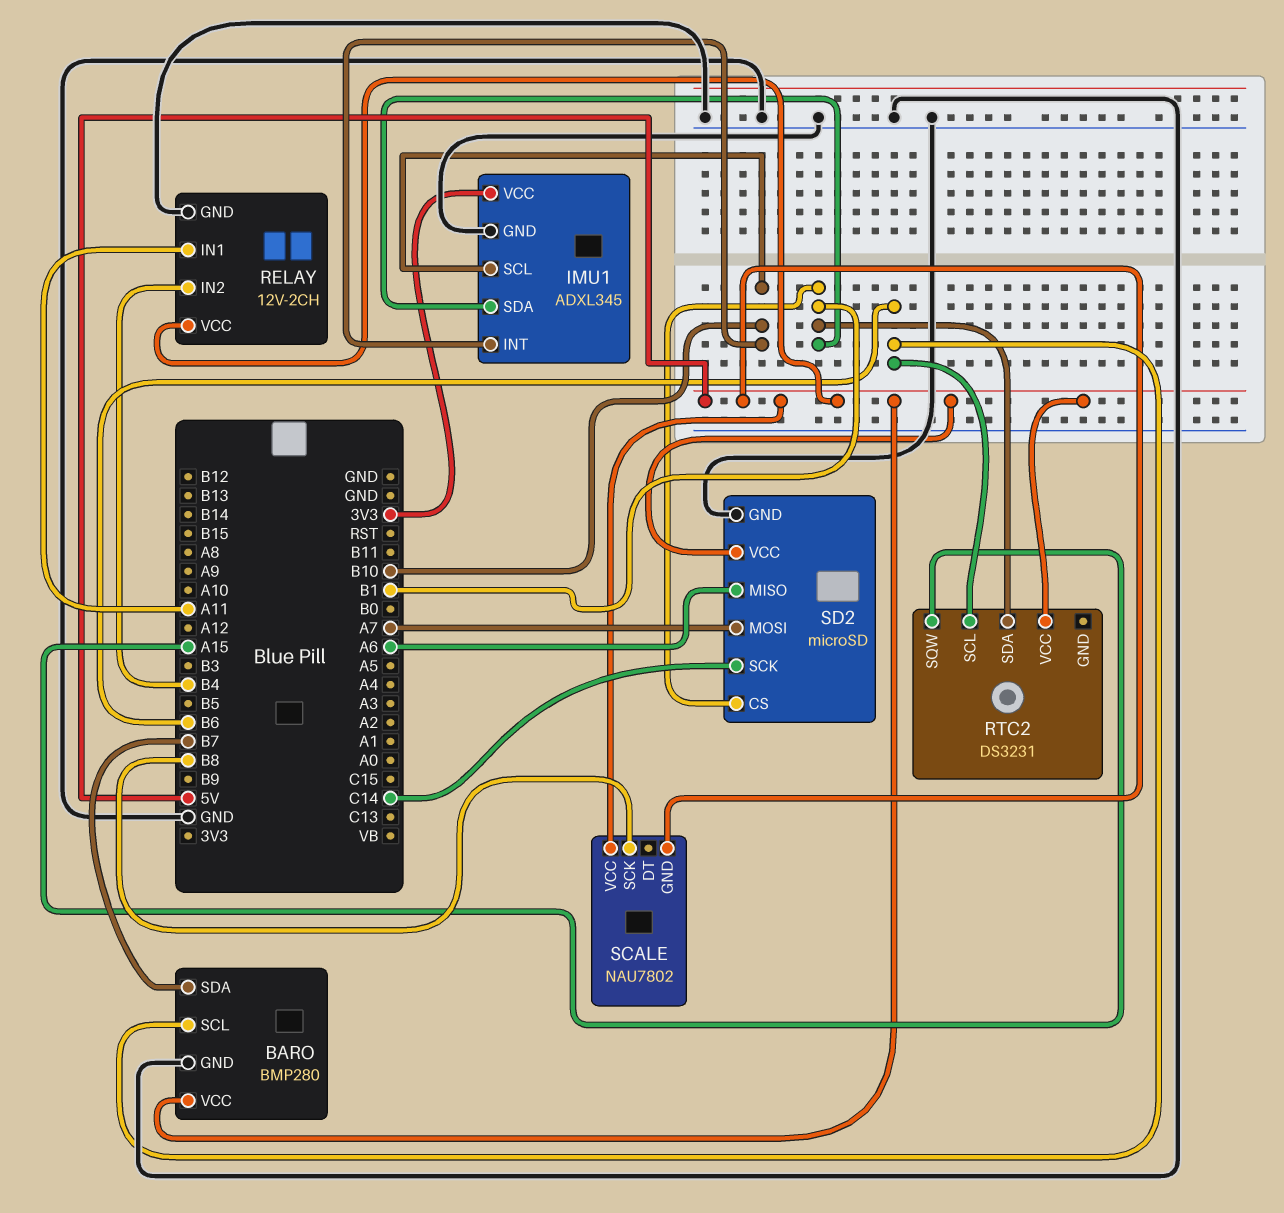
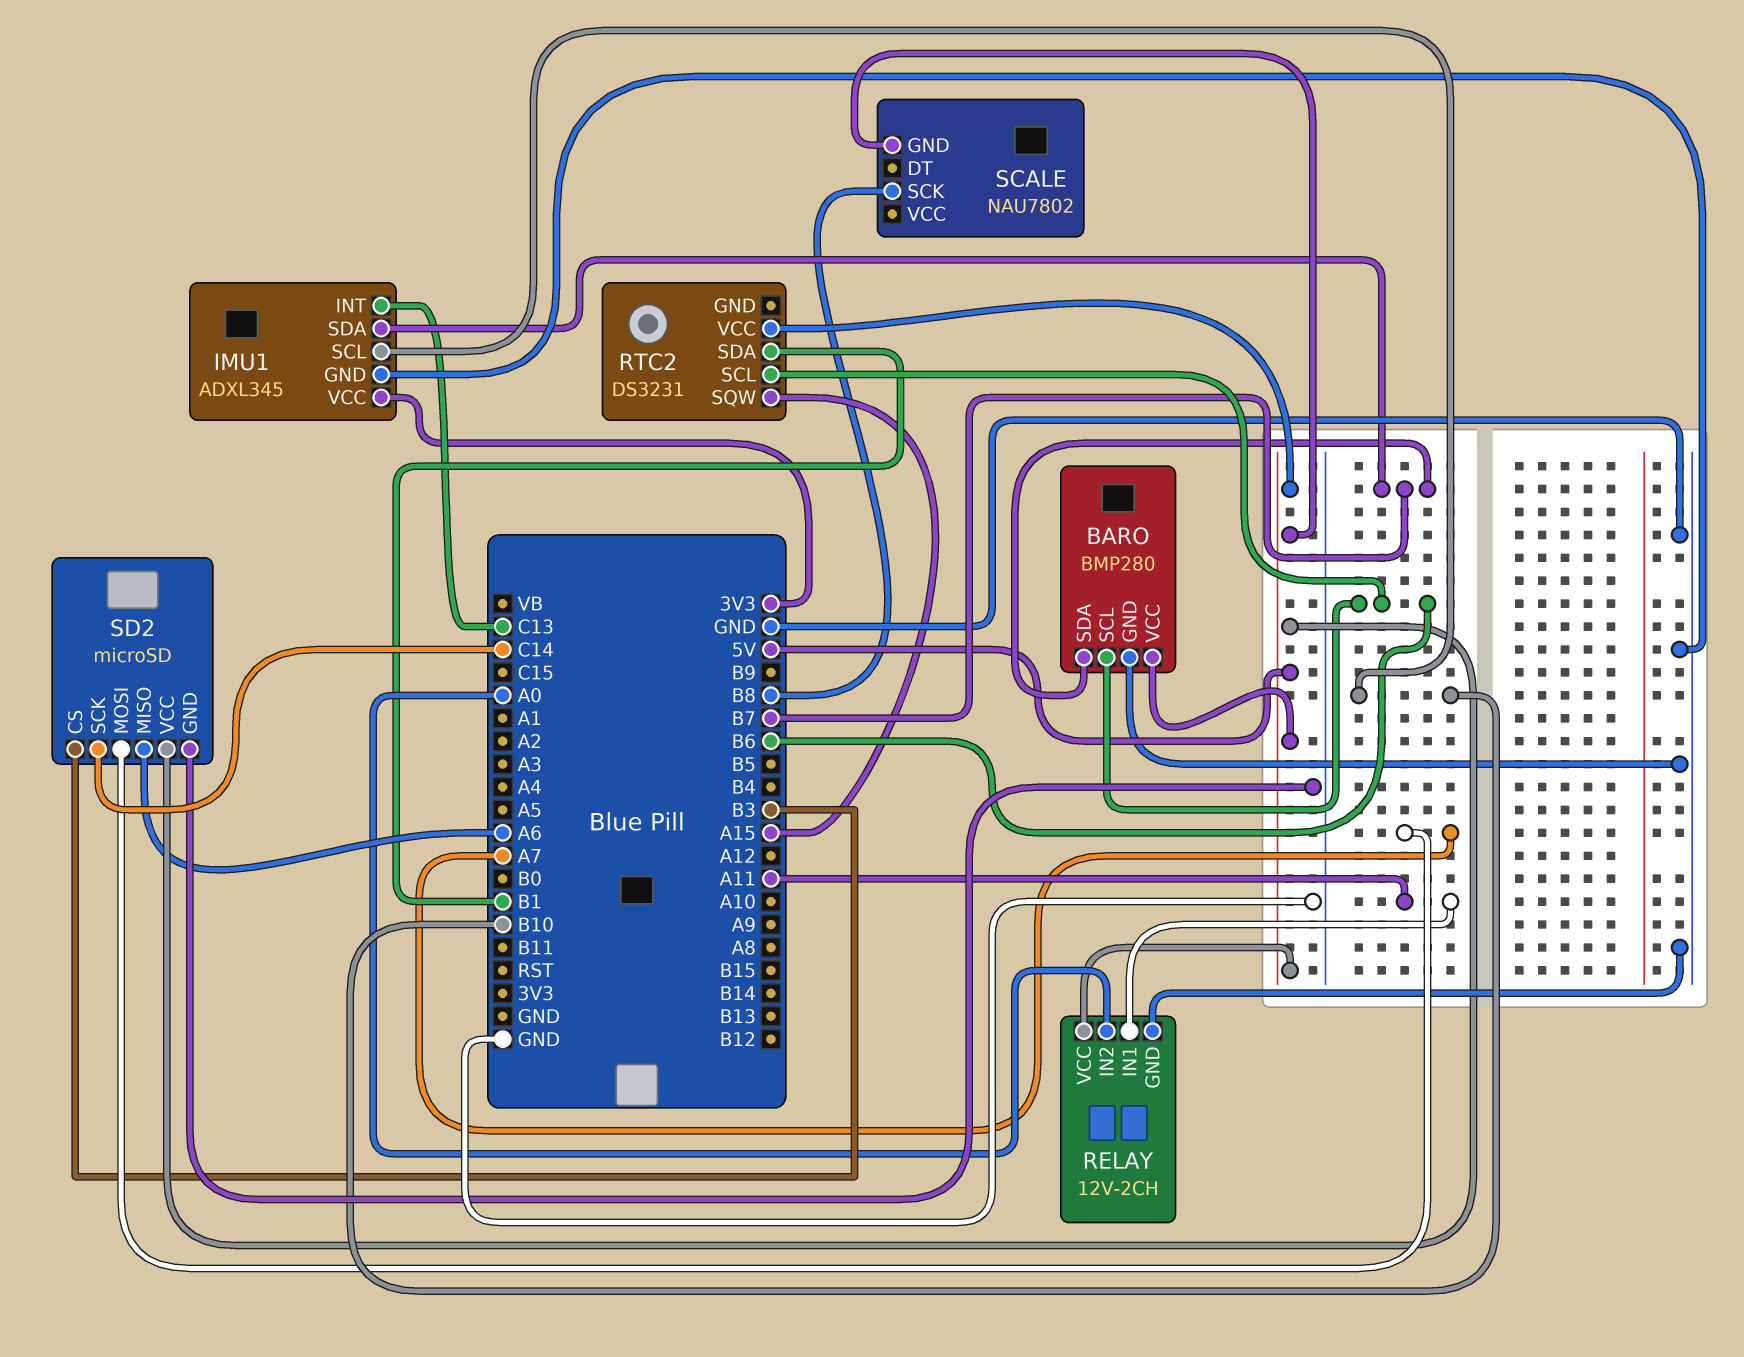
IMU1 pin INT: B10 -> C13
IMU1 pin SDA: B1 -> B7
RELAY pin IN2: B4 -> A0
SCALE pin VCC: 5V -> none
SD2 pin CS: B1 -> B3

